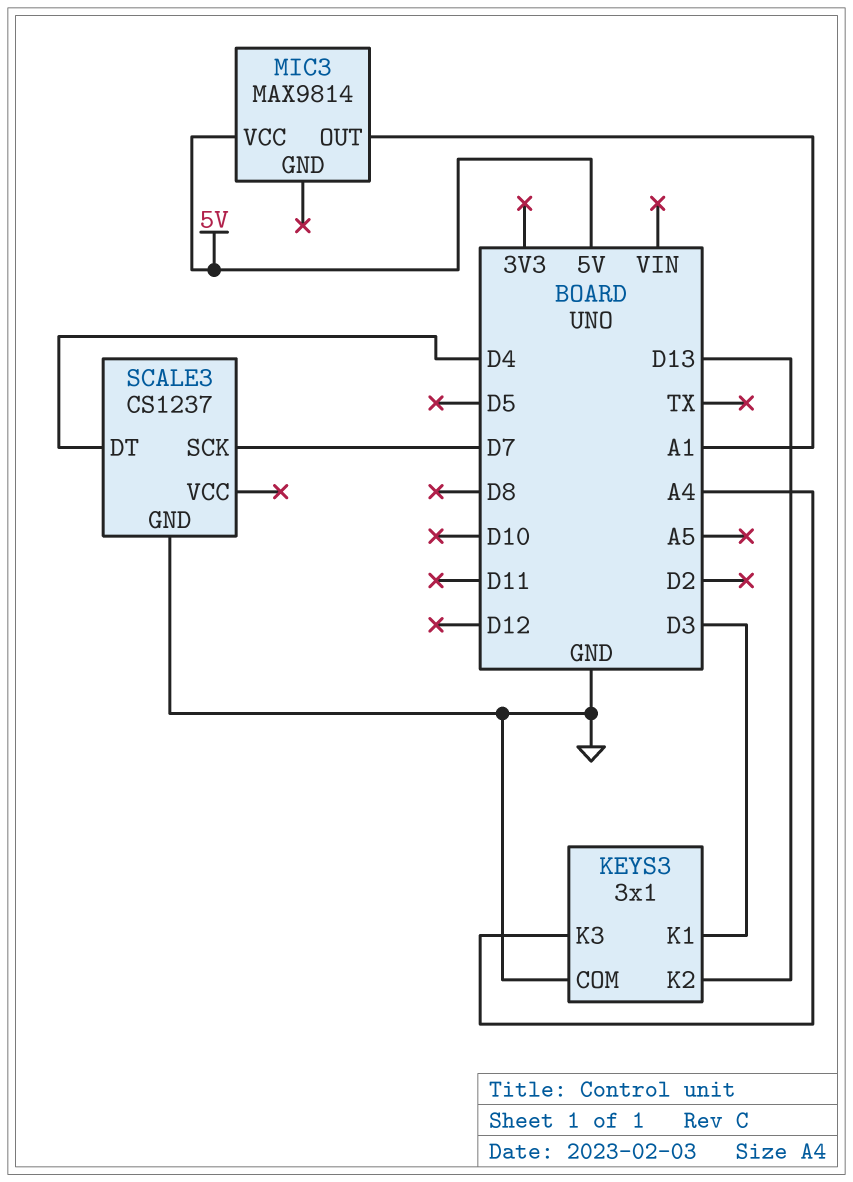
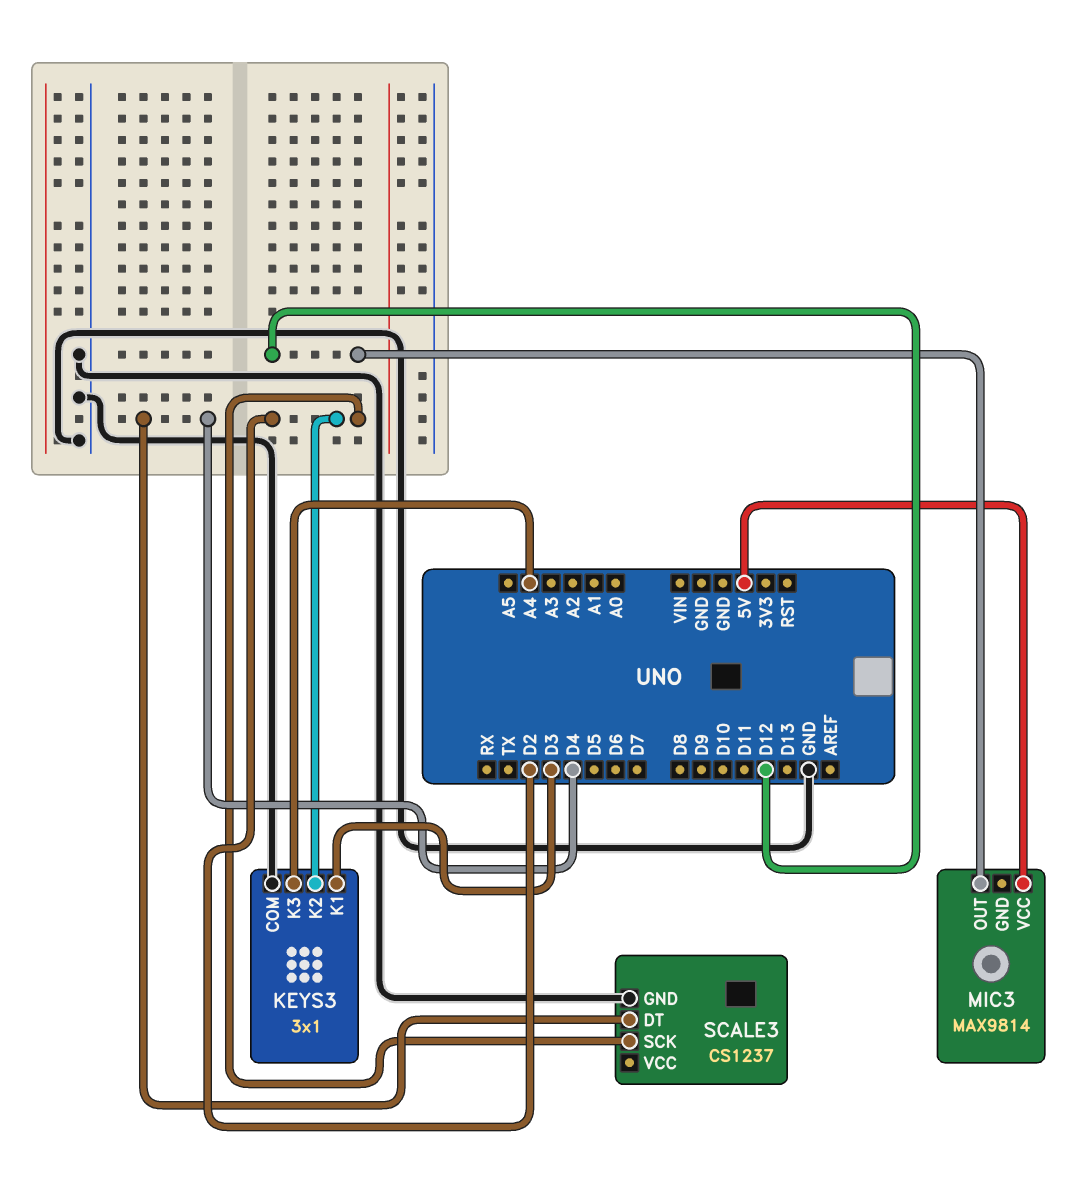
KEYS3 pin K2: D13 -> D2
MIC3 pin OUT: A1 -> D12
SCALE3 pin SCK: D7 -> D2

